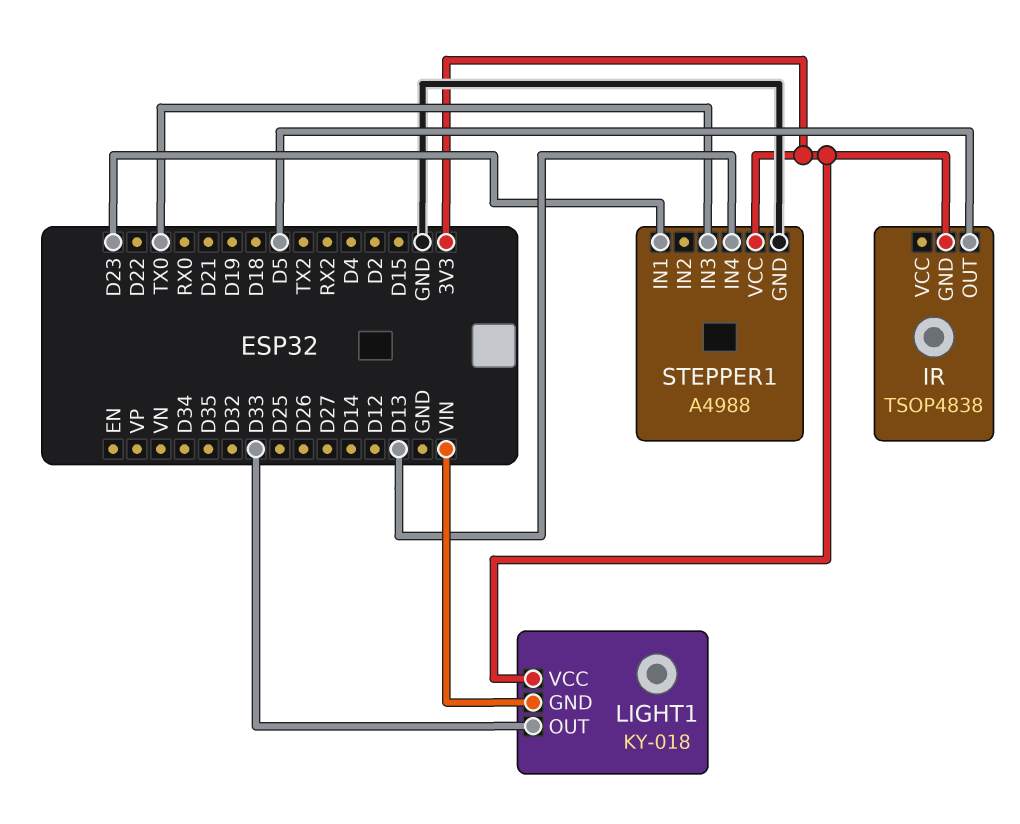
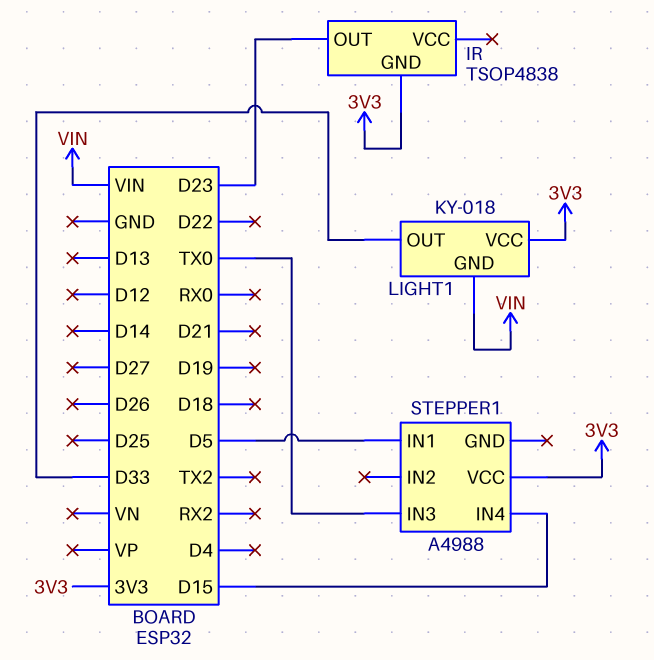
IR pin OUT: D5 -> D23
STEPPER1 pin GND: GND -> none
STEPPER1 pin IN1: D23 -> D5
STEPPER1 pin IN4: D13 -> D15

